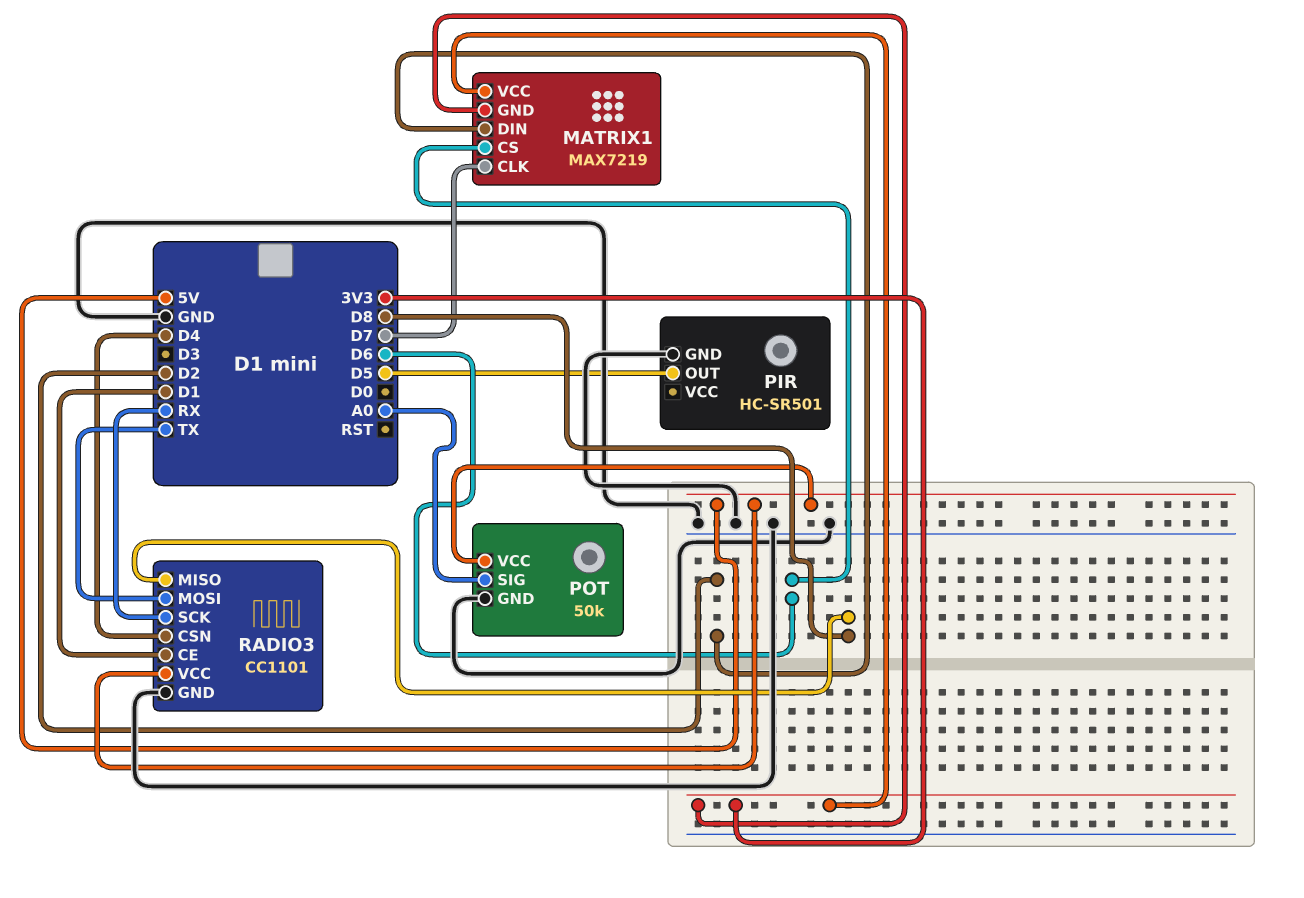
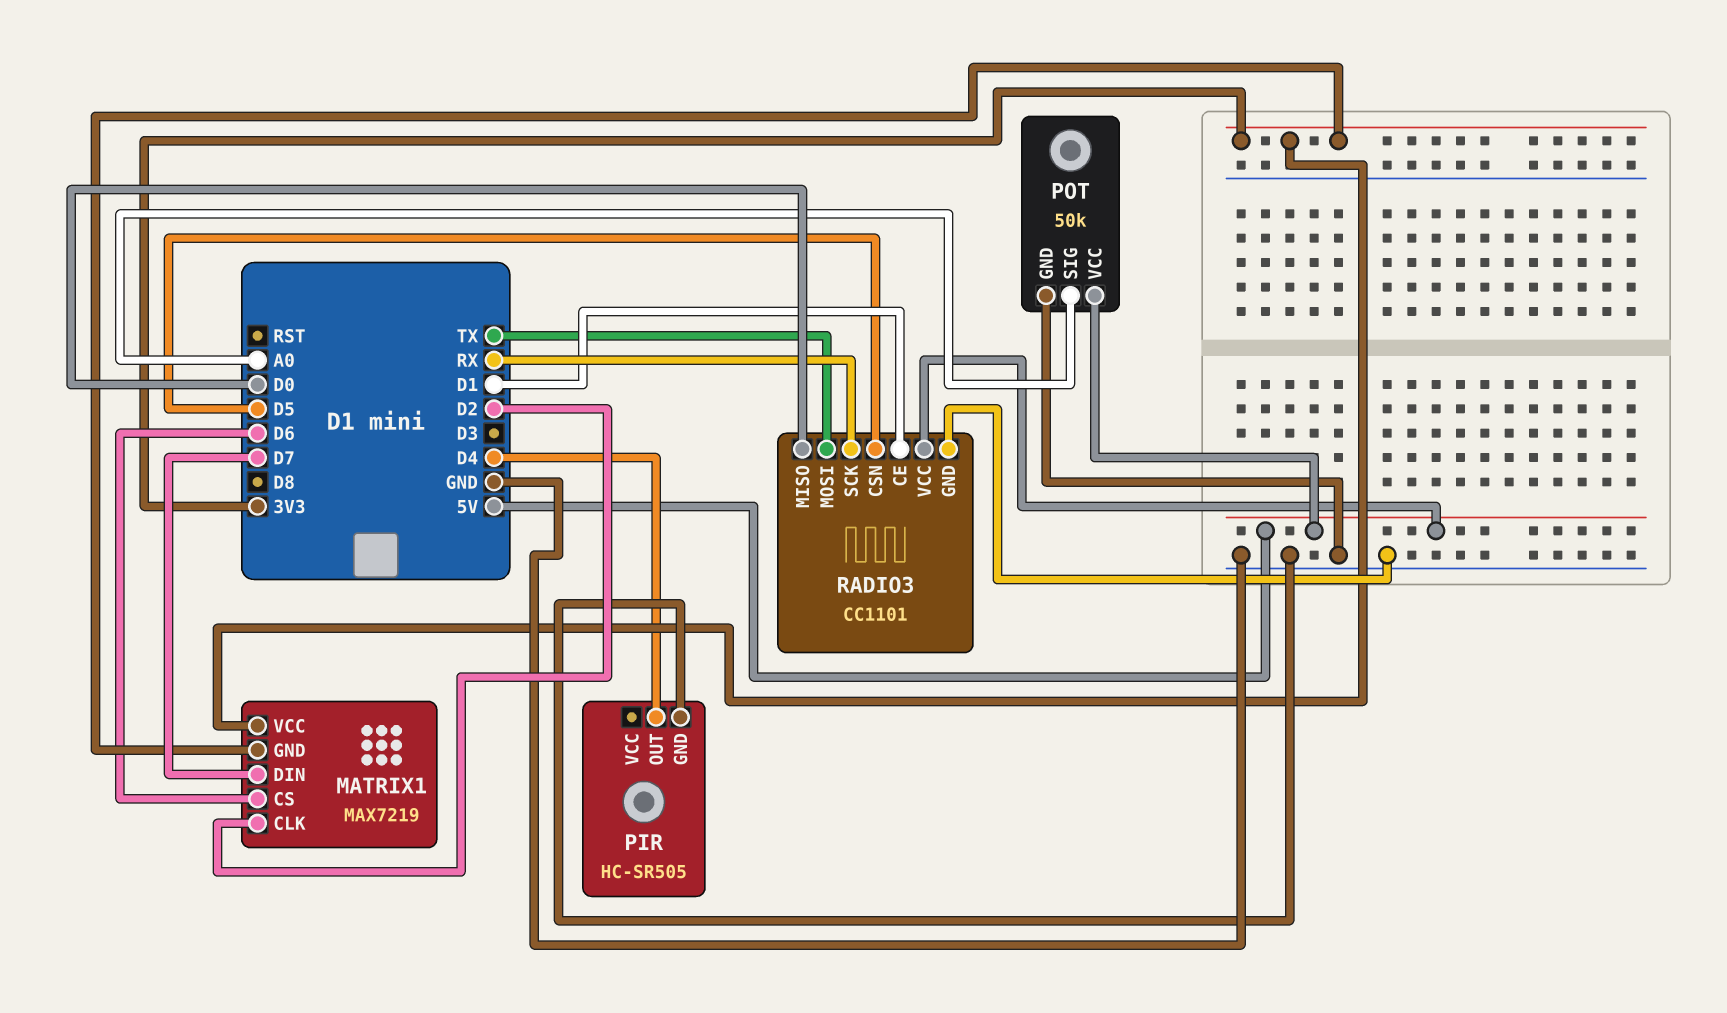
MATRIX1 pin CLK: D7 -> D2
MATRIX1 pin DIN: D2 -> D7
PIR: HC-SR501 -> HC-SR505
PIR pin OUT: D5 -> D4
RADIO3 pin CSN: D4 -> D5
RADIO3 pin MISO: D8 -> D0

